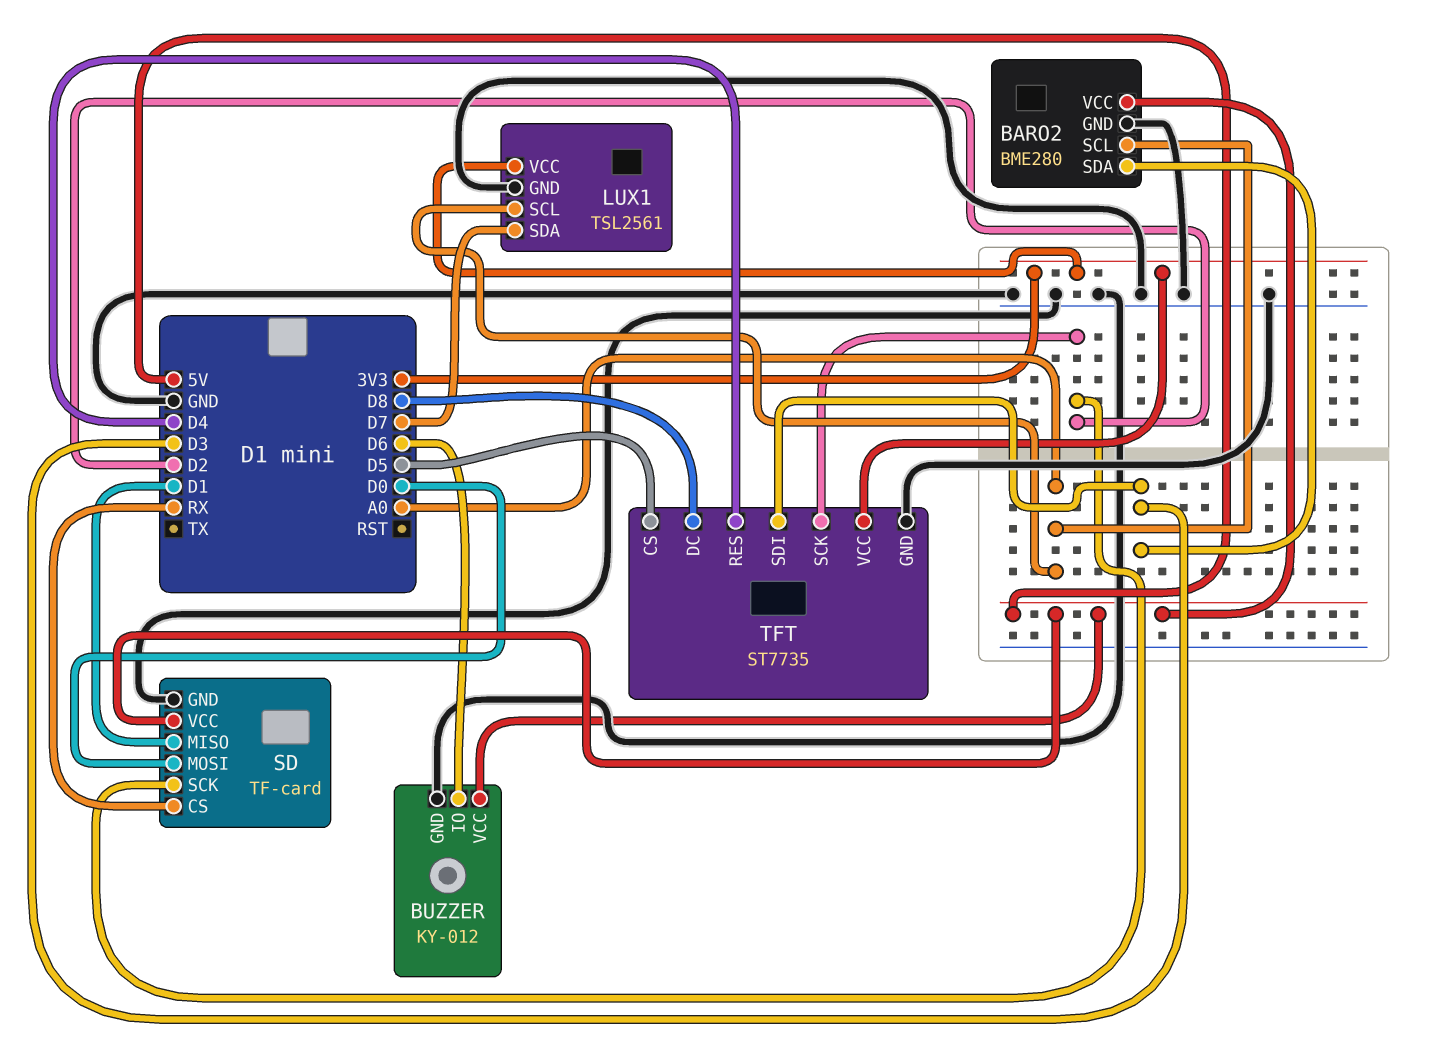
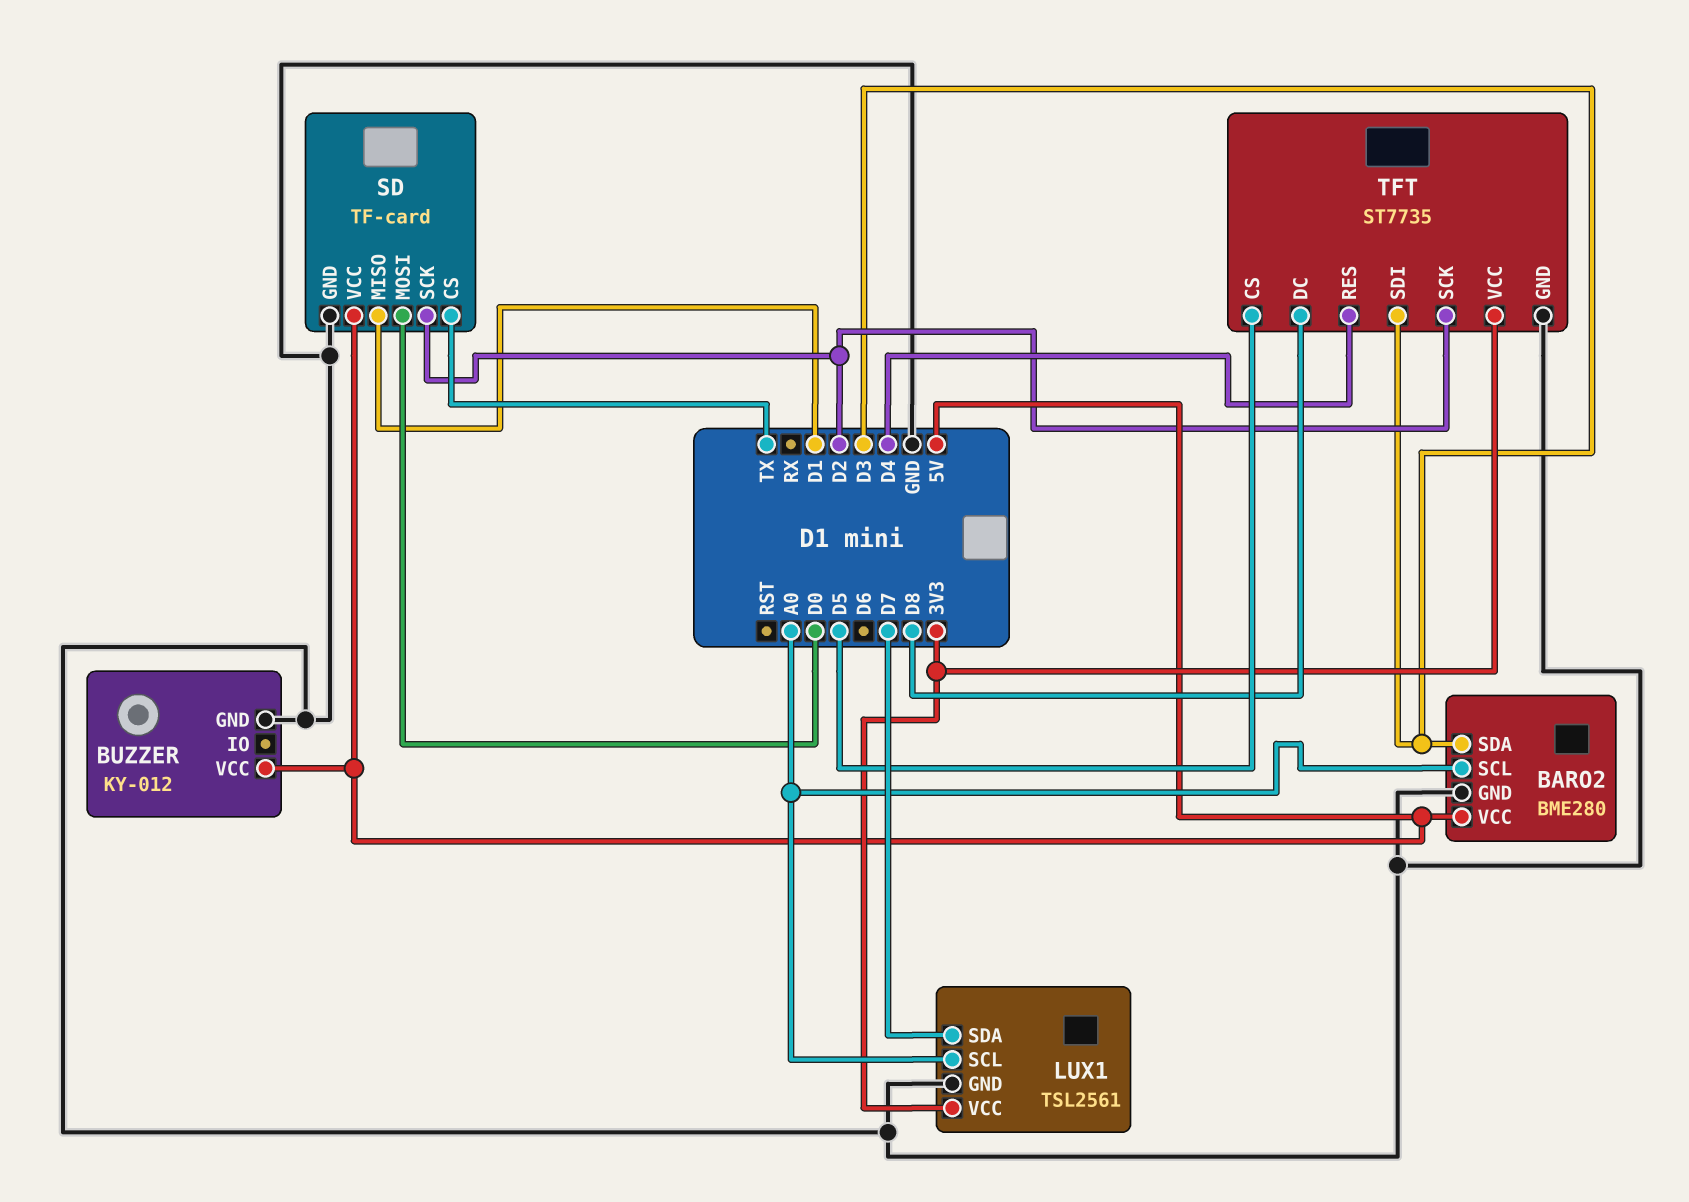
BUZZER pin IO: D6 -> none
SD pin CS: RX -> TX

